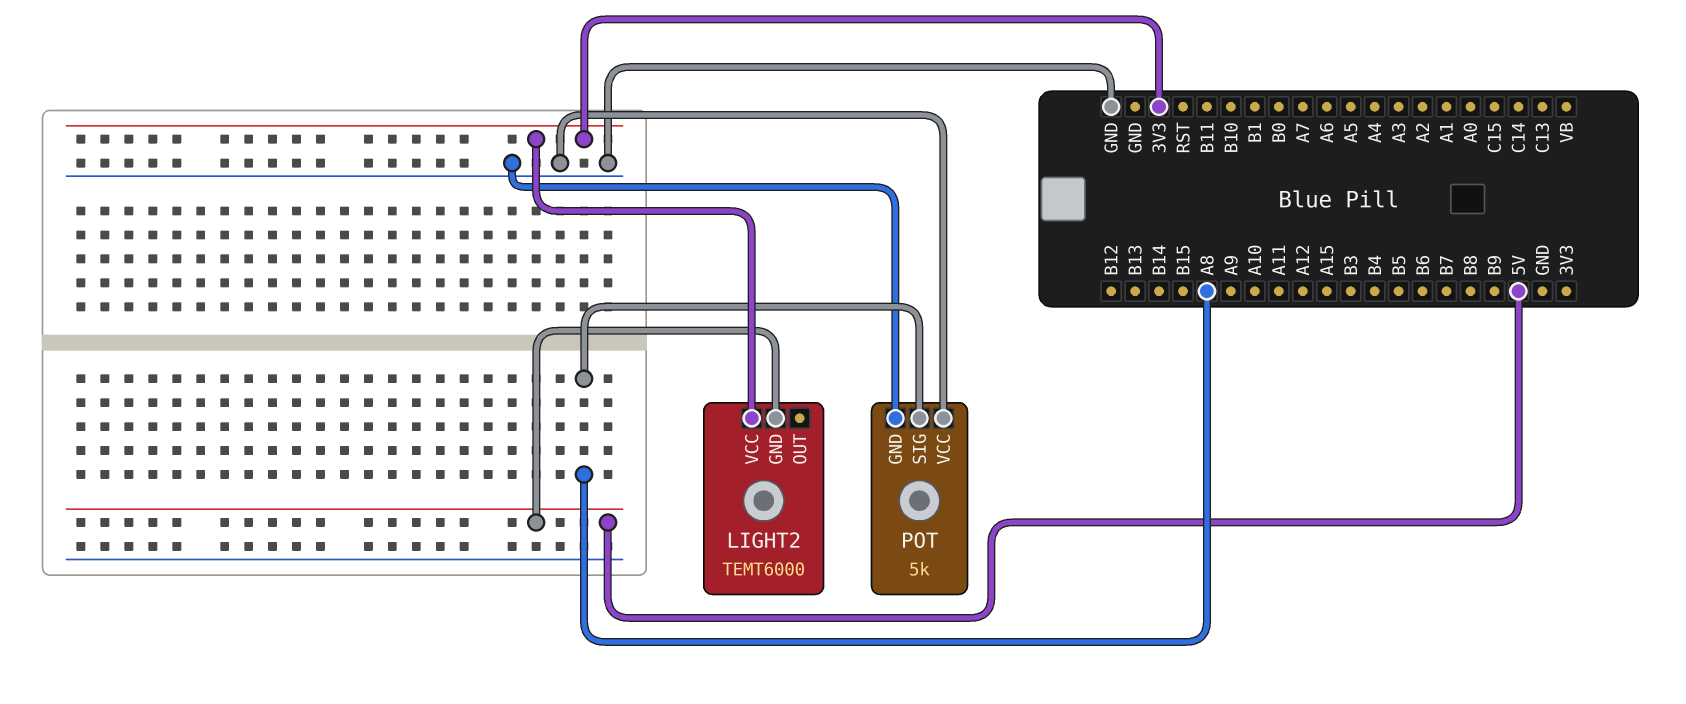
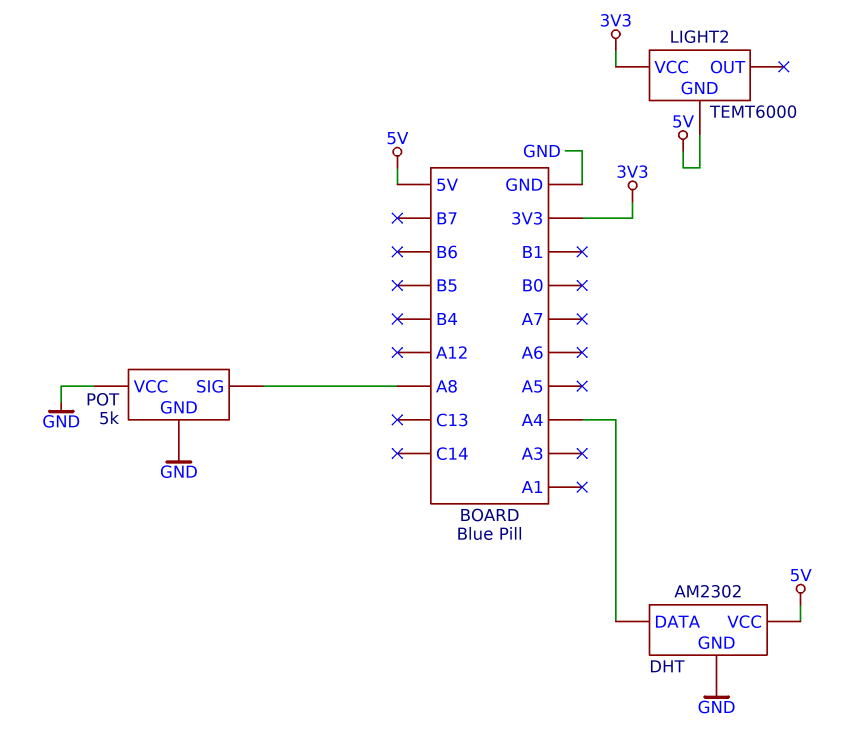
DHT: none -> AM2302
DHT pin DATA: none -> A4
DHT pin GND: none -> GND
DHT pin VCC: none -> 5V

